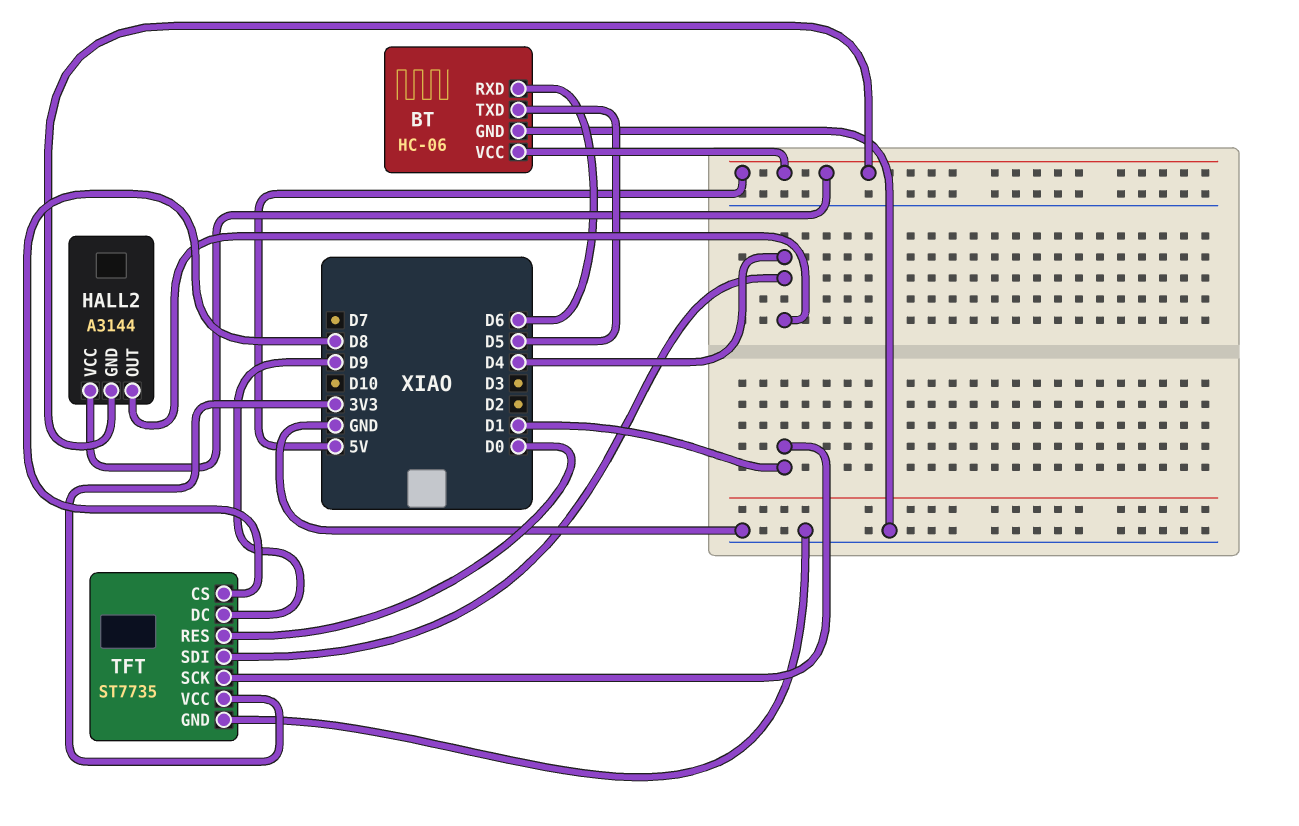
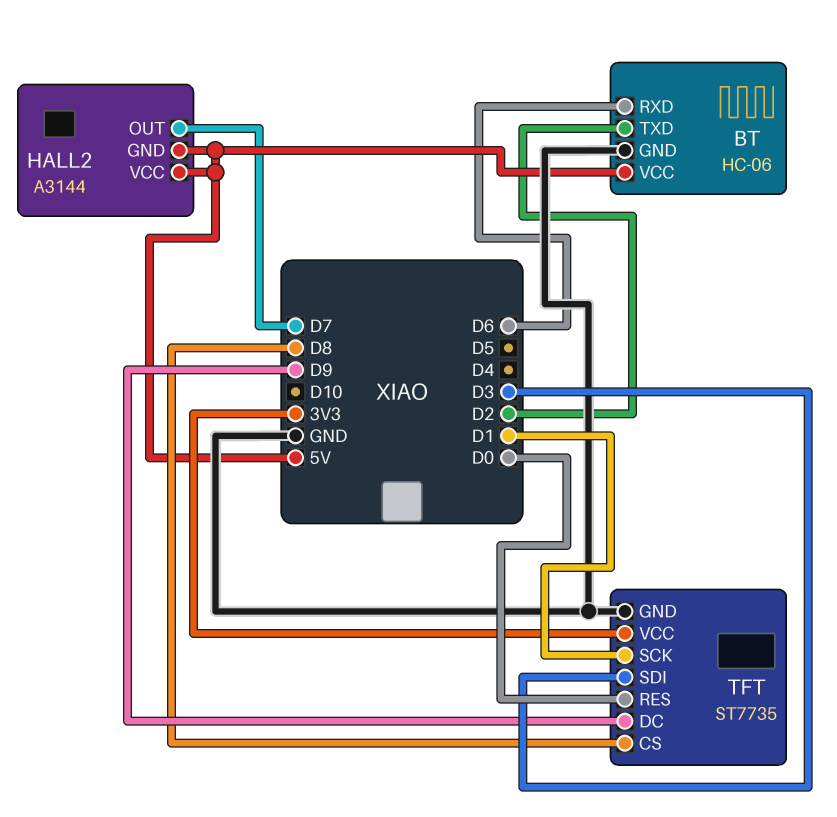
BT pin TXD: D5 -> D2
HALL2 pin OUT: D4 -> D7
TFT pin SDI: D4 -> D3

